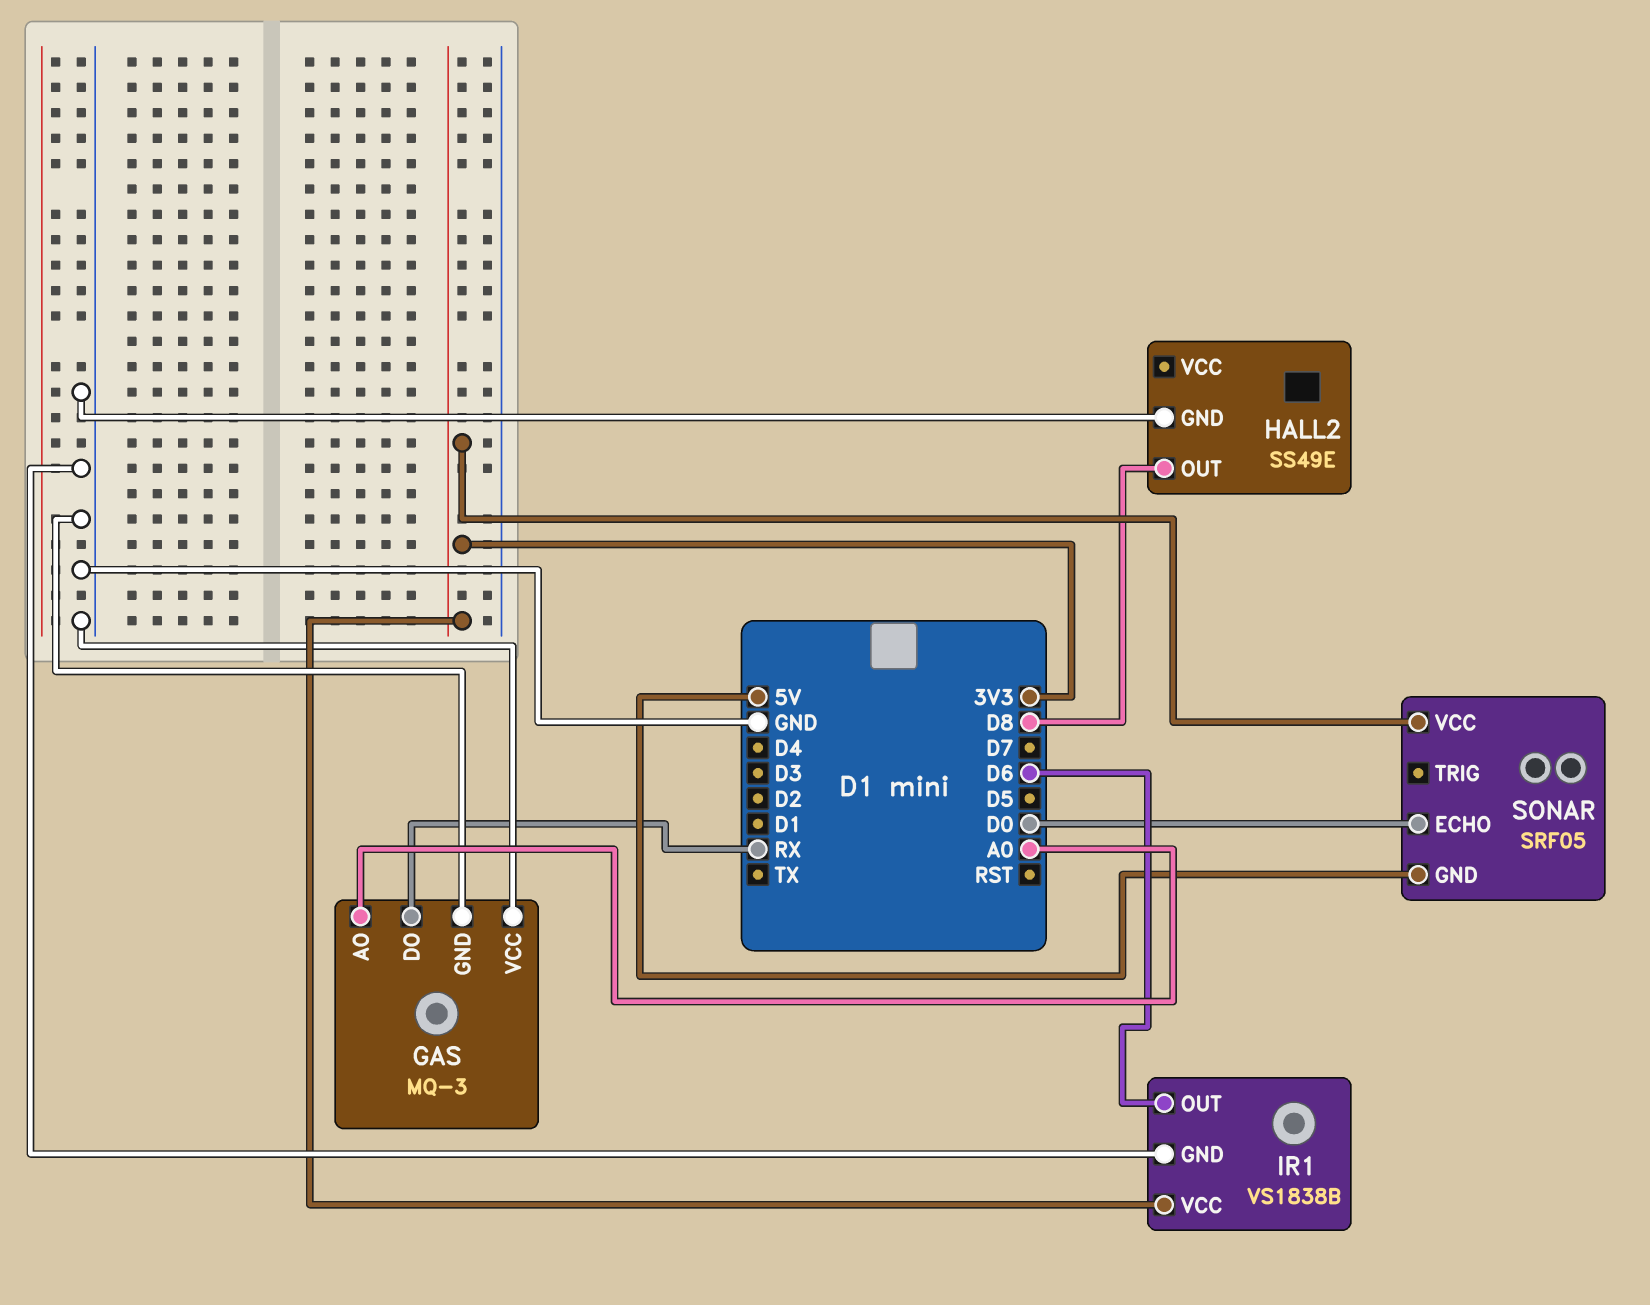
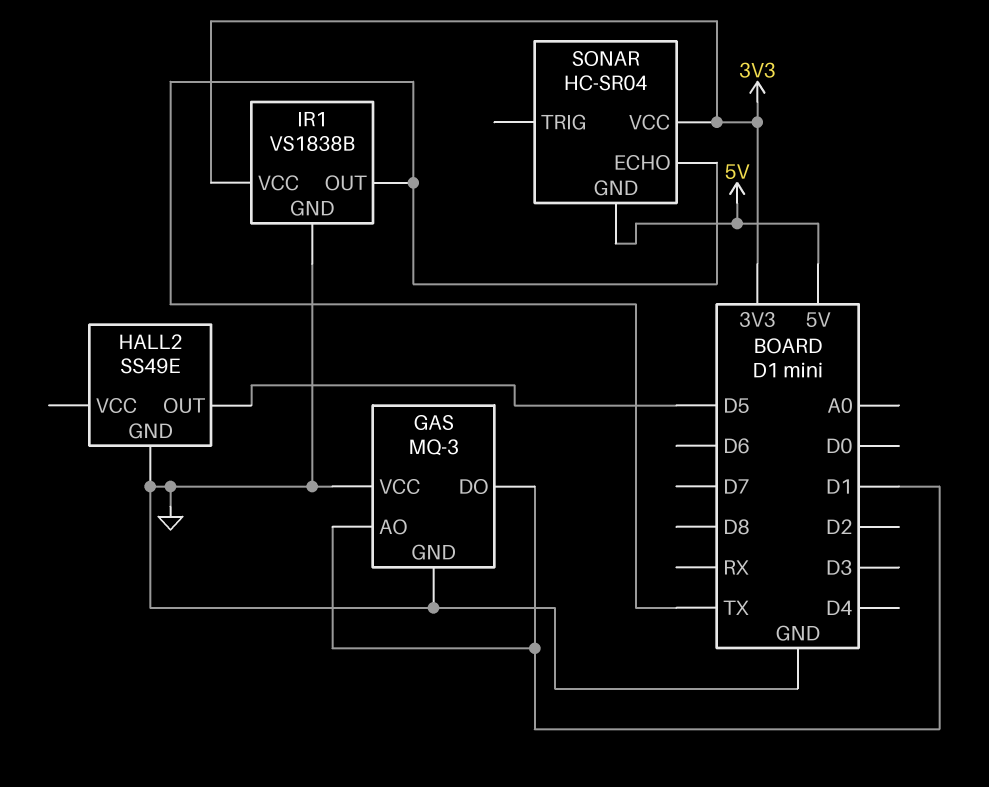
GAS pin AO: A0 -> D1
GAS pin DO: RX -> D1
HALL2 pin OUT: D8 -> D5
IR1 pin OUT: D6 -> TX
SONAR: SRF05 -> HC-SR04
SONAR pin ECHO: D0 -> TX

